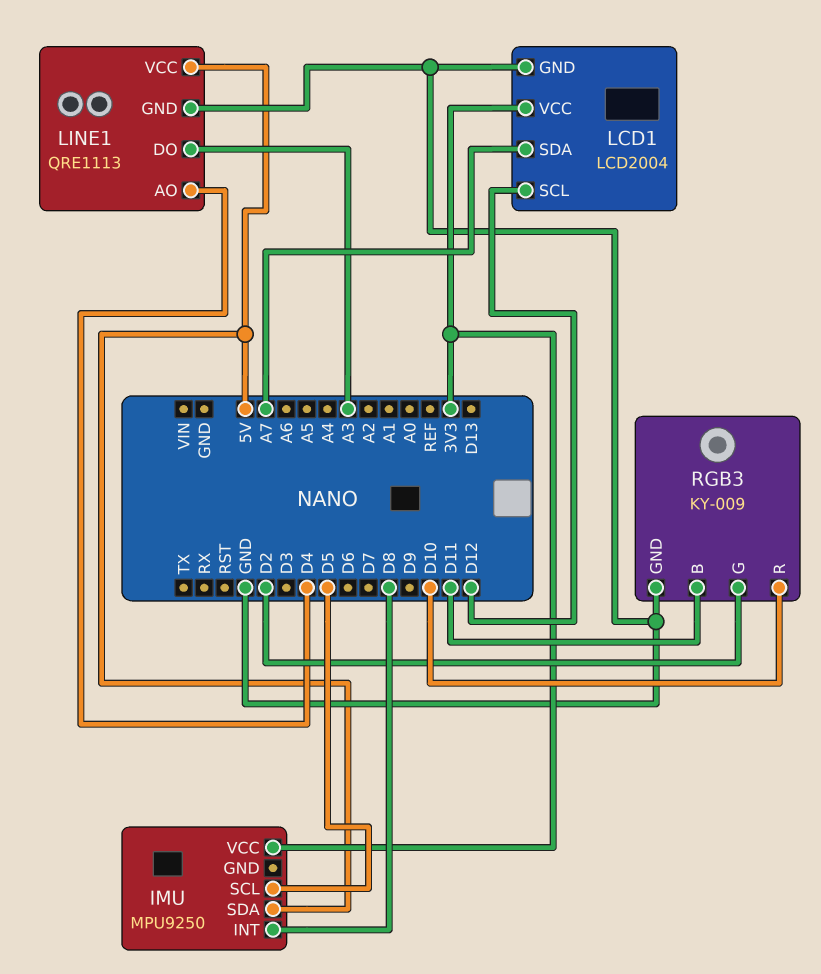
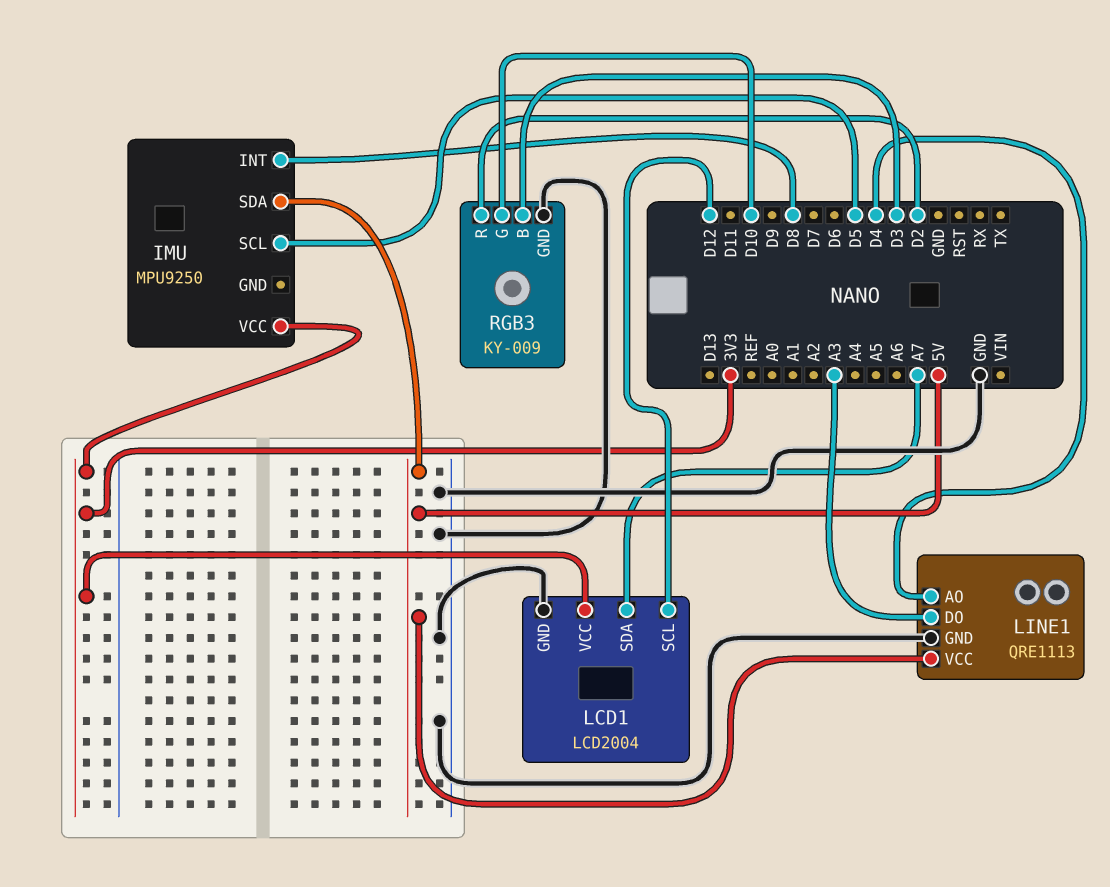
RGB3 pin B: D11 -> D3
RGB3 pin G: D2 -> D10
RGB3 pin R: D10 -> D2

